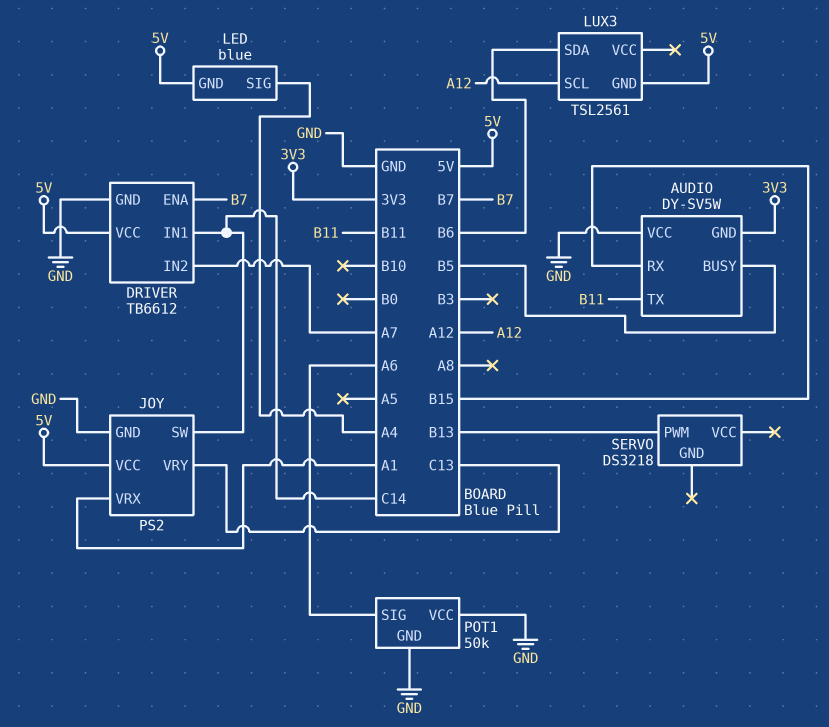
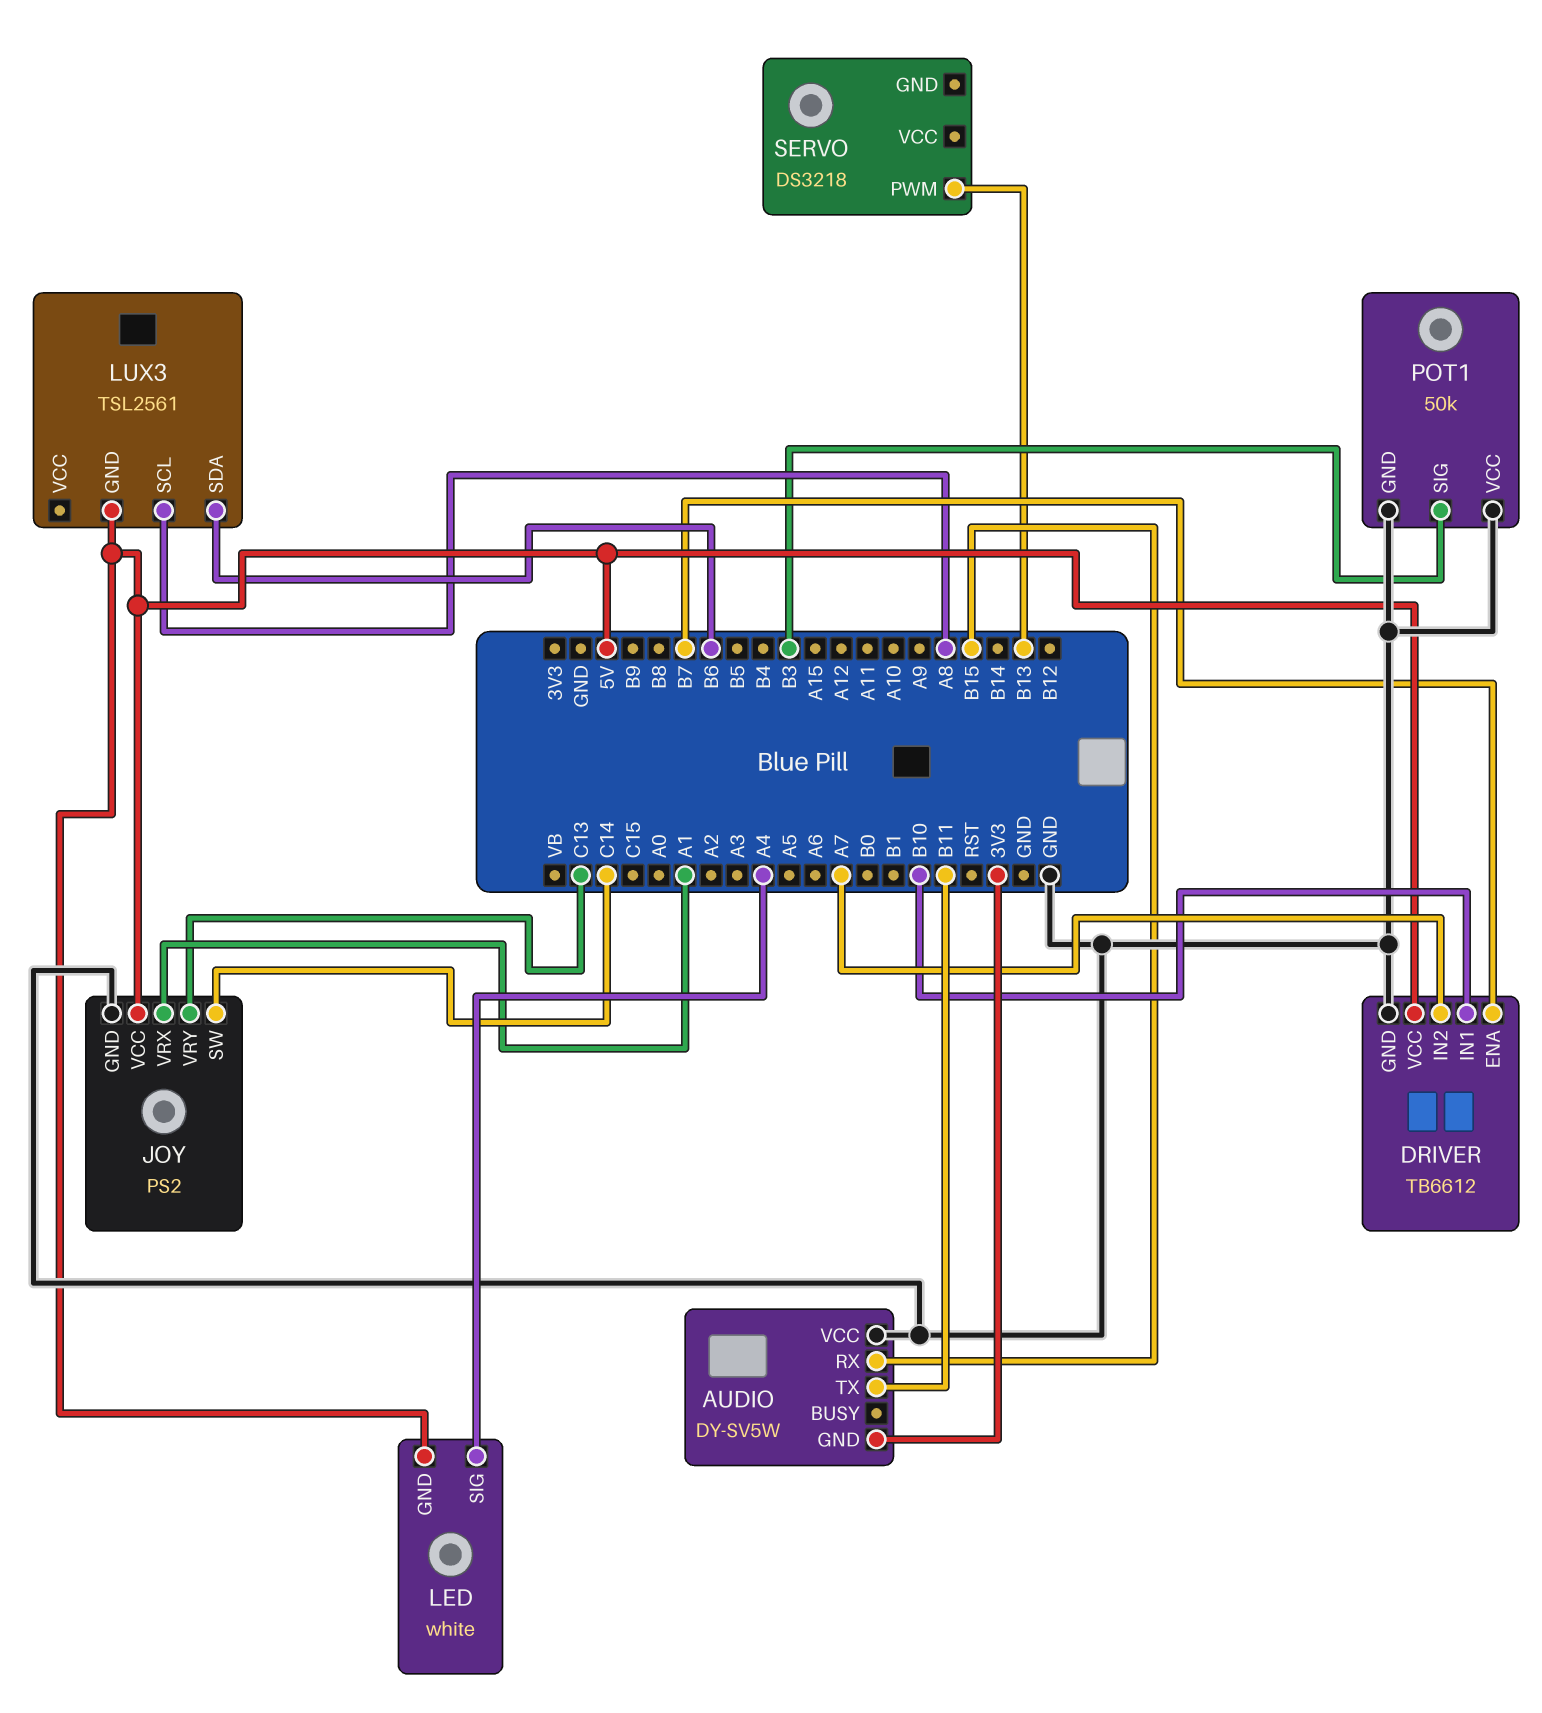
AUDIO pin BUSY: B5 -> none
DRIVER pin IN1: C14 -> B10
LED: blue -> white
LUX3 pin SCL: A12 -> A8
POT1 pin SIG: A6 -> B3

